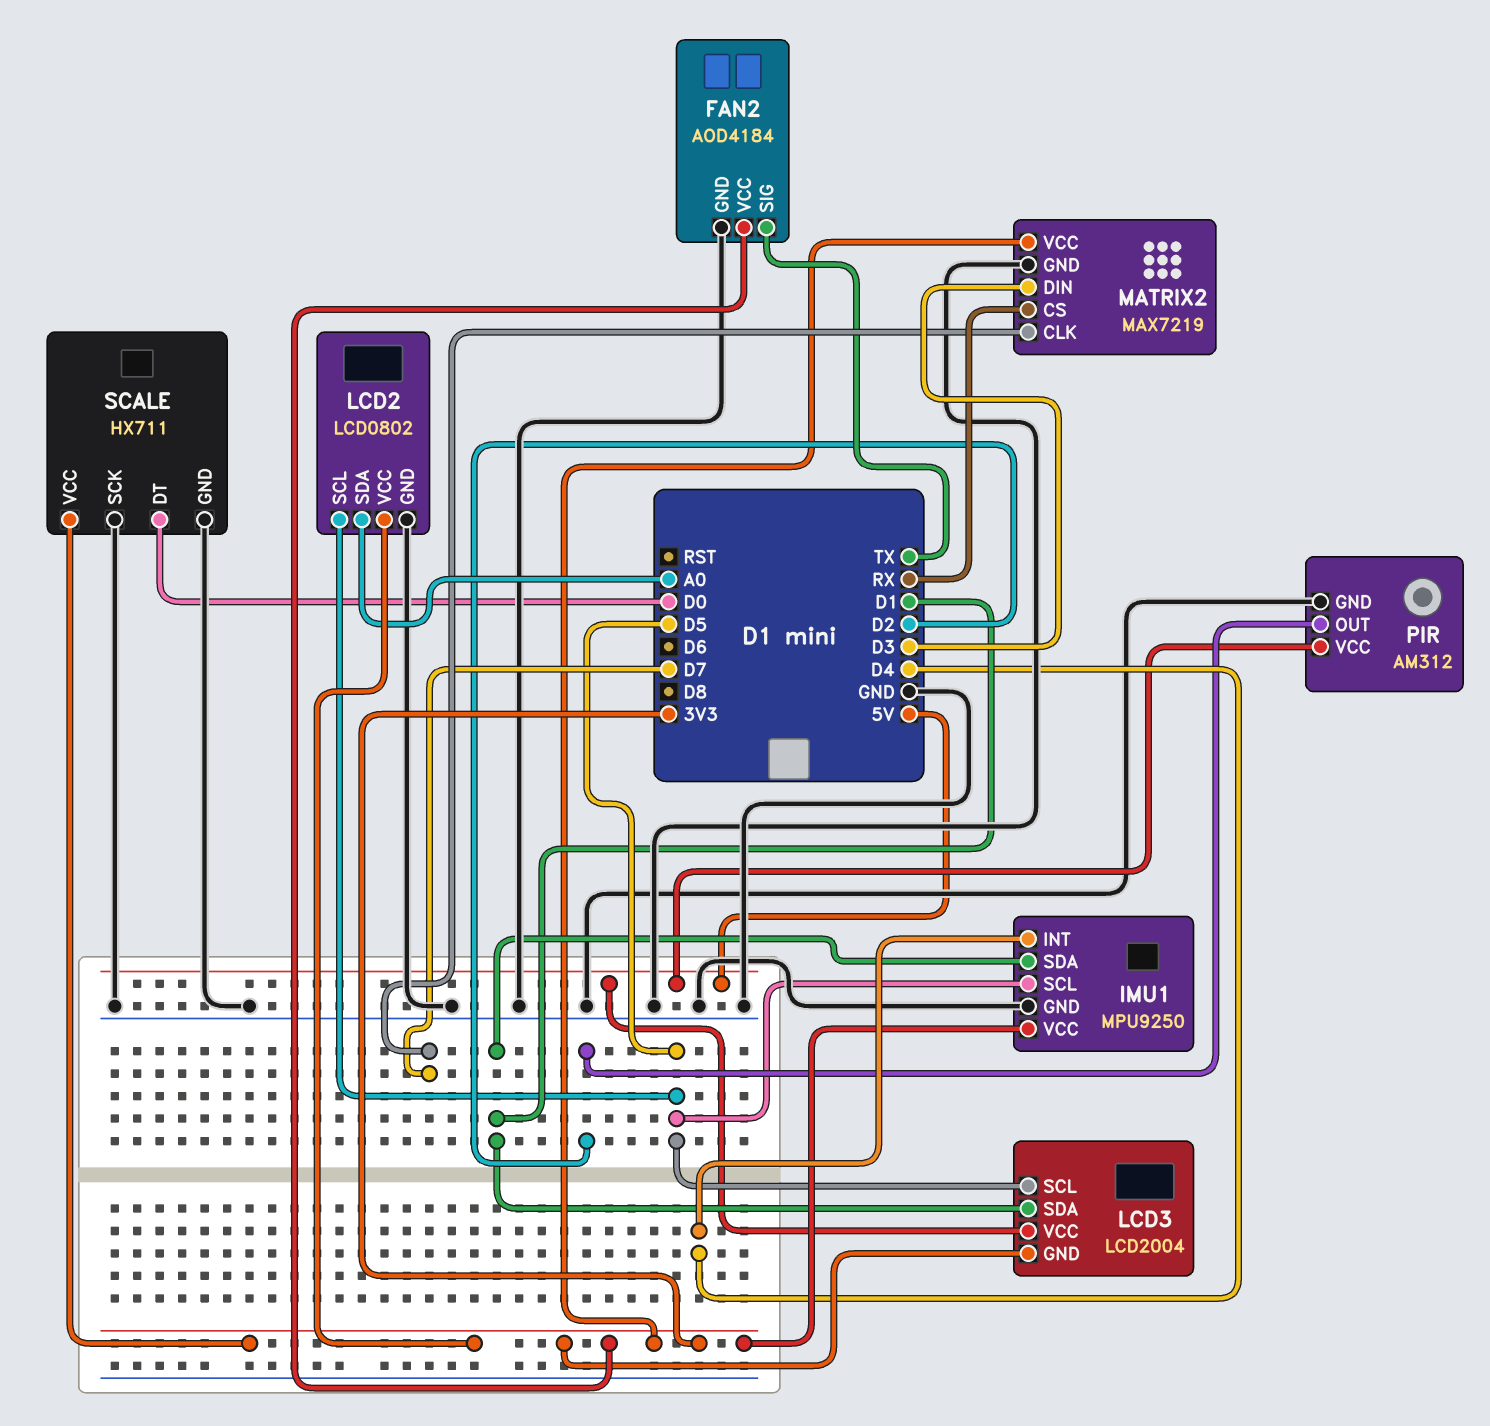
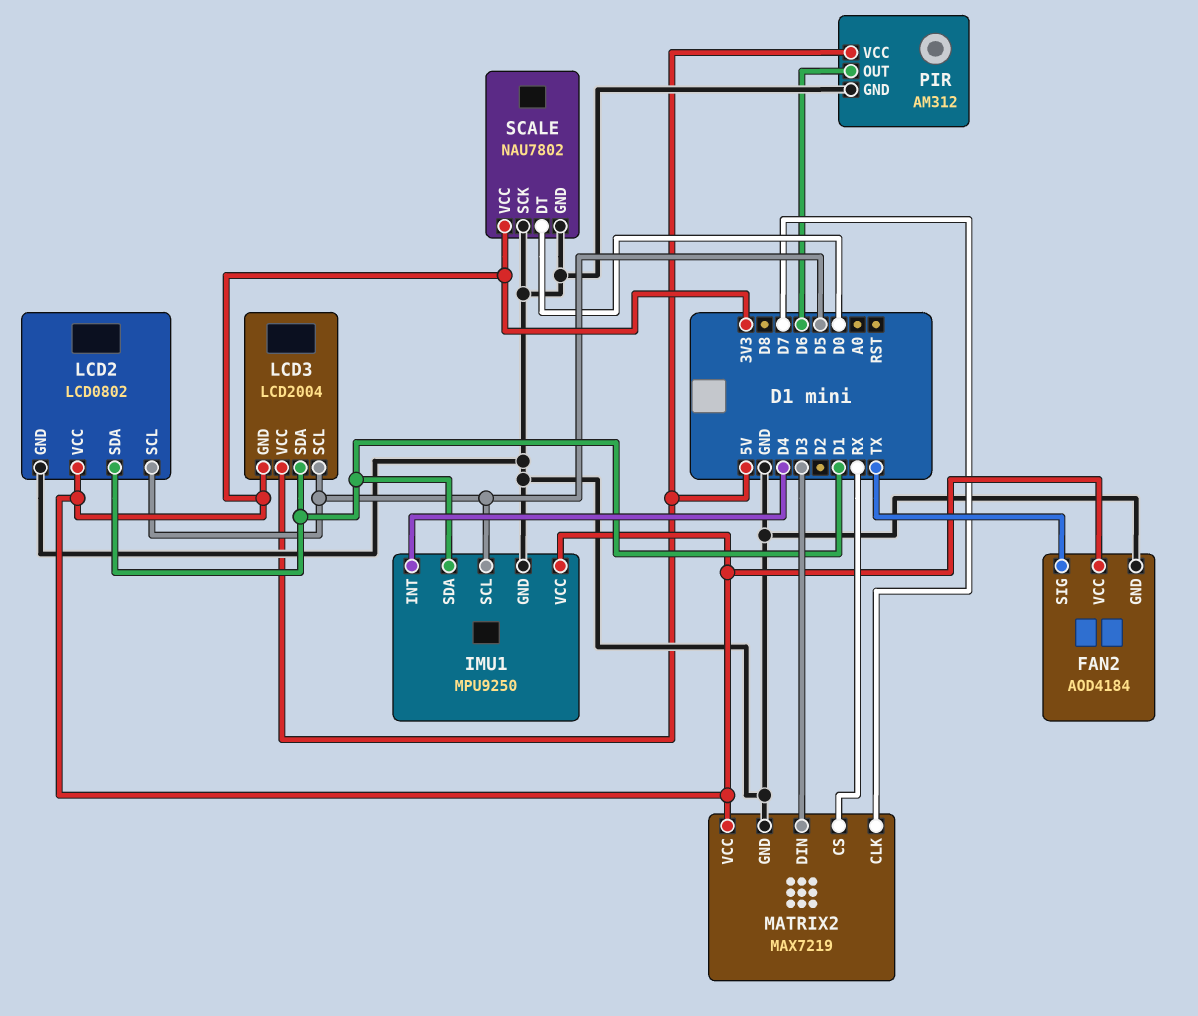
LCD2 pin SDA: A0 -> D1
PIR pin OUT: D2 -> D6
SCALE: HX711 -> NAU7802

